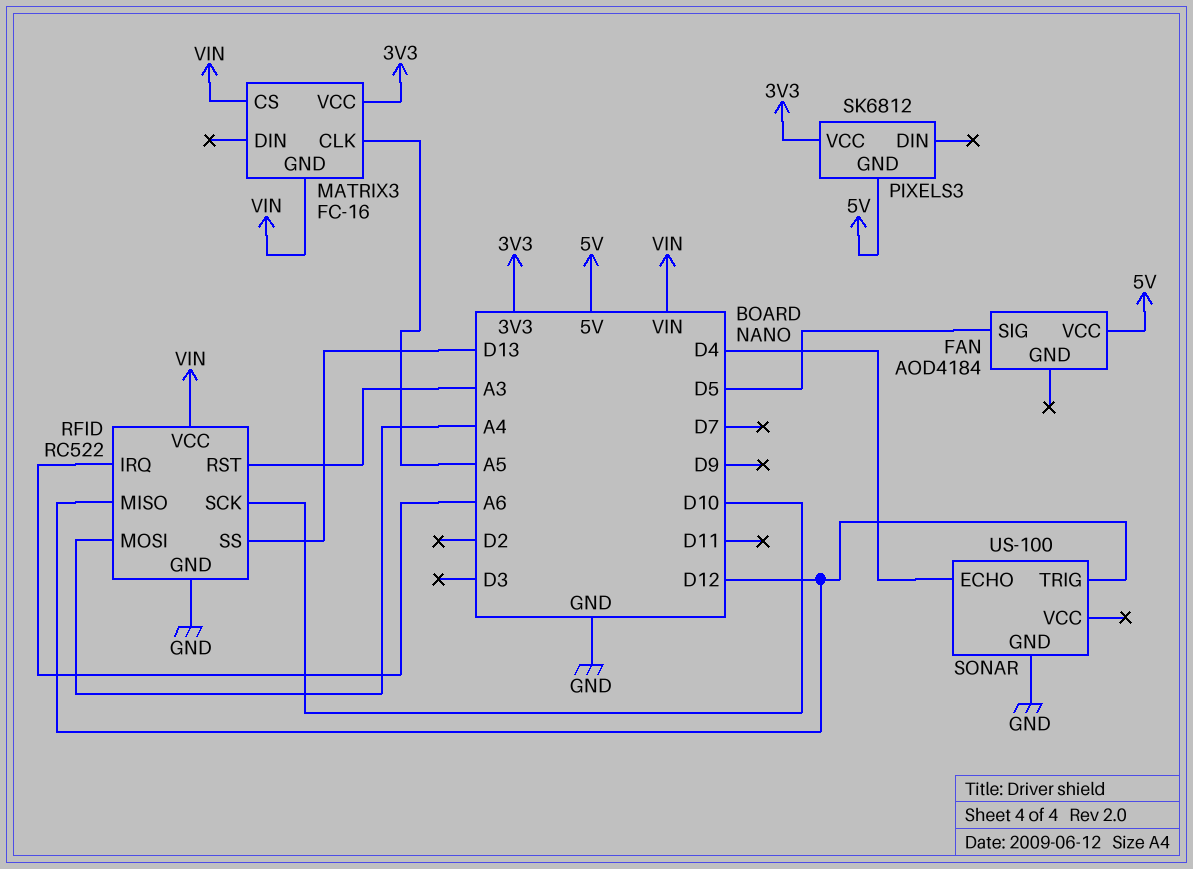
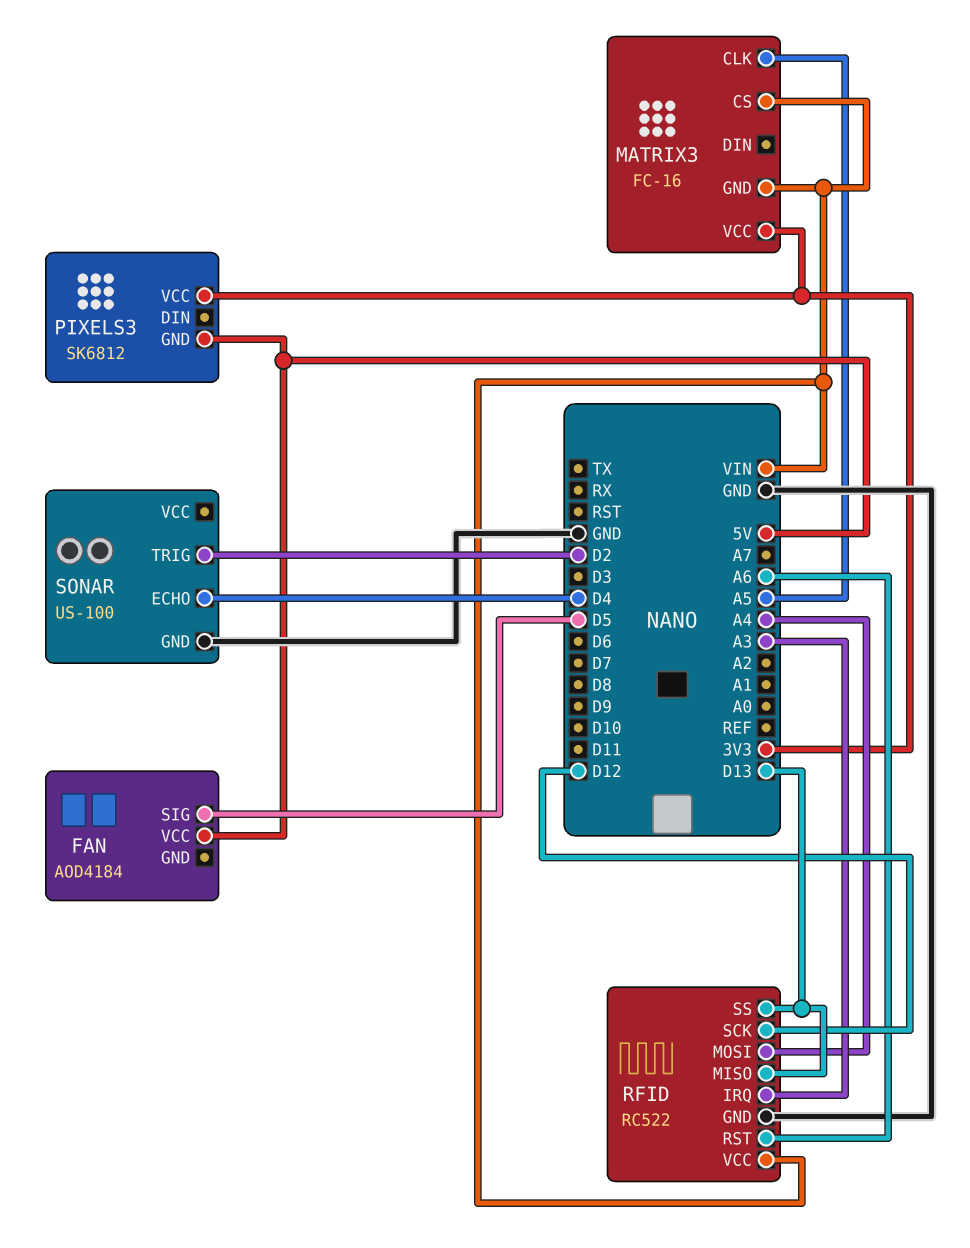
RFID pin IRQ: A6 -> A3
RFID pin MISO: D12 -> D13
RFID pin RST: A3 -> A6
RFID pin SCK: D10 -> D12
SONAR pin TRIG: D12 -> D2

